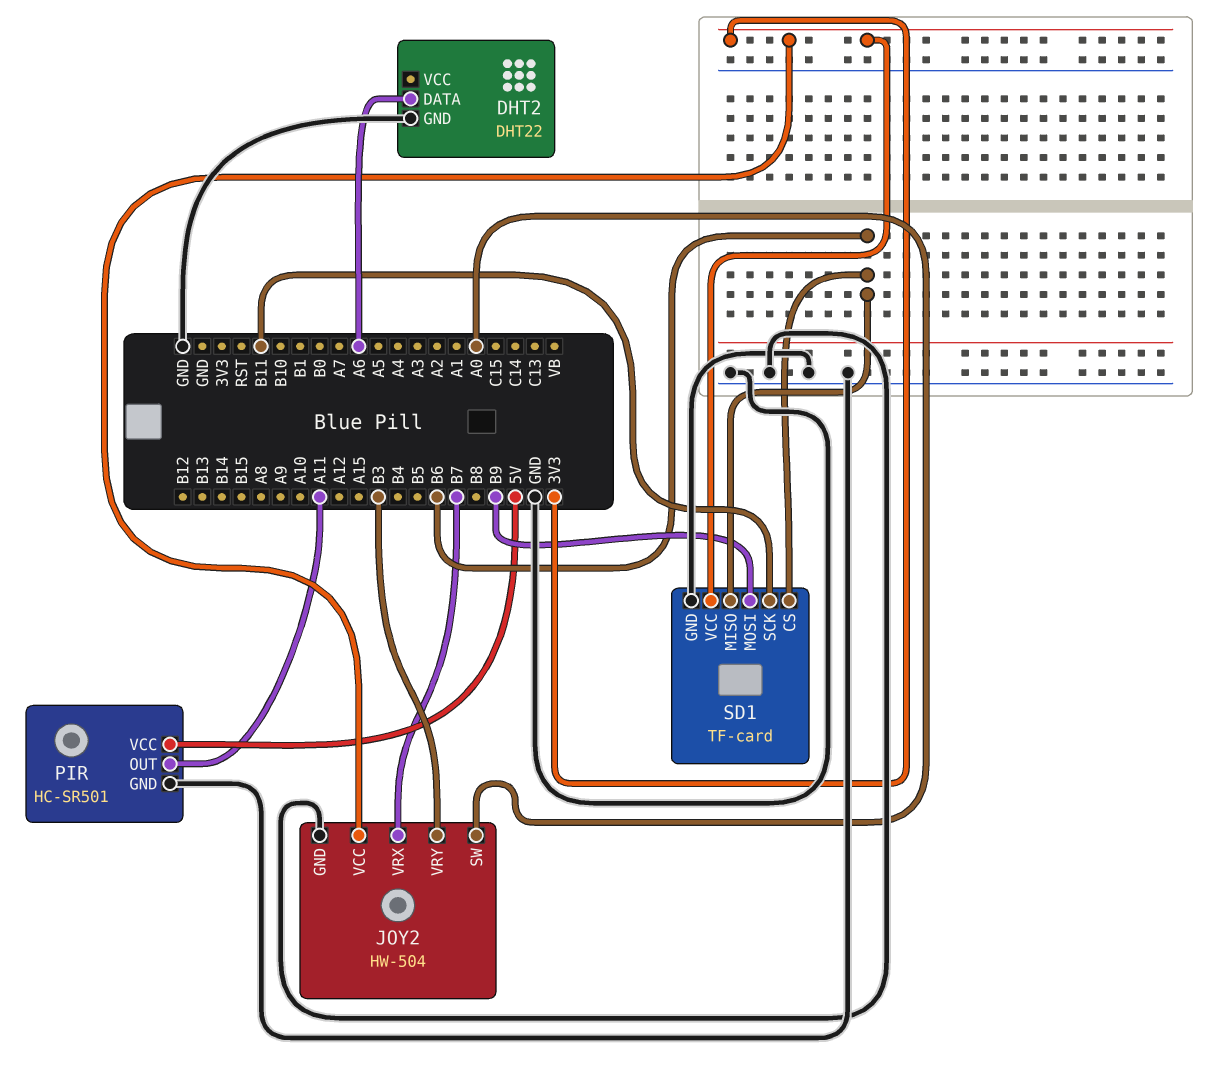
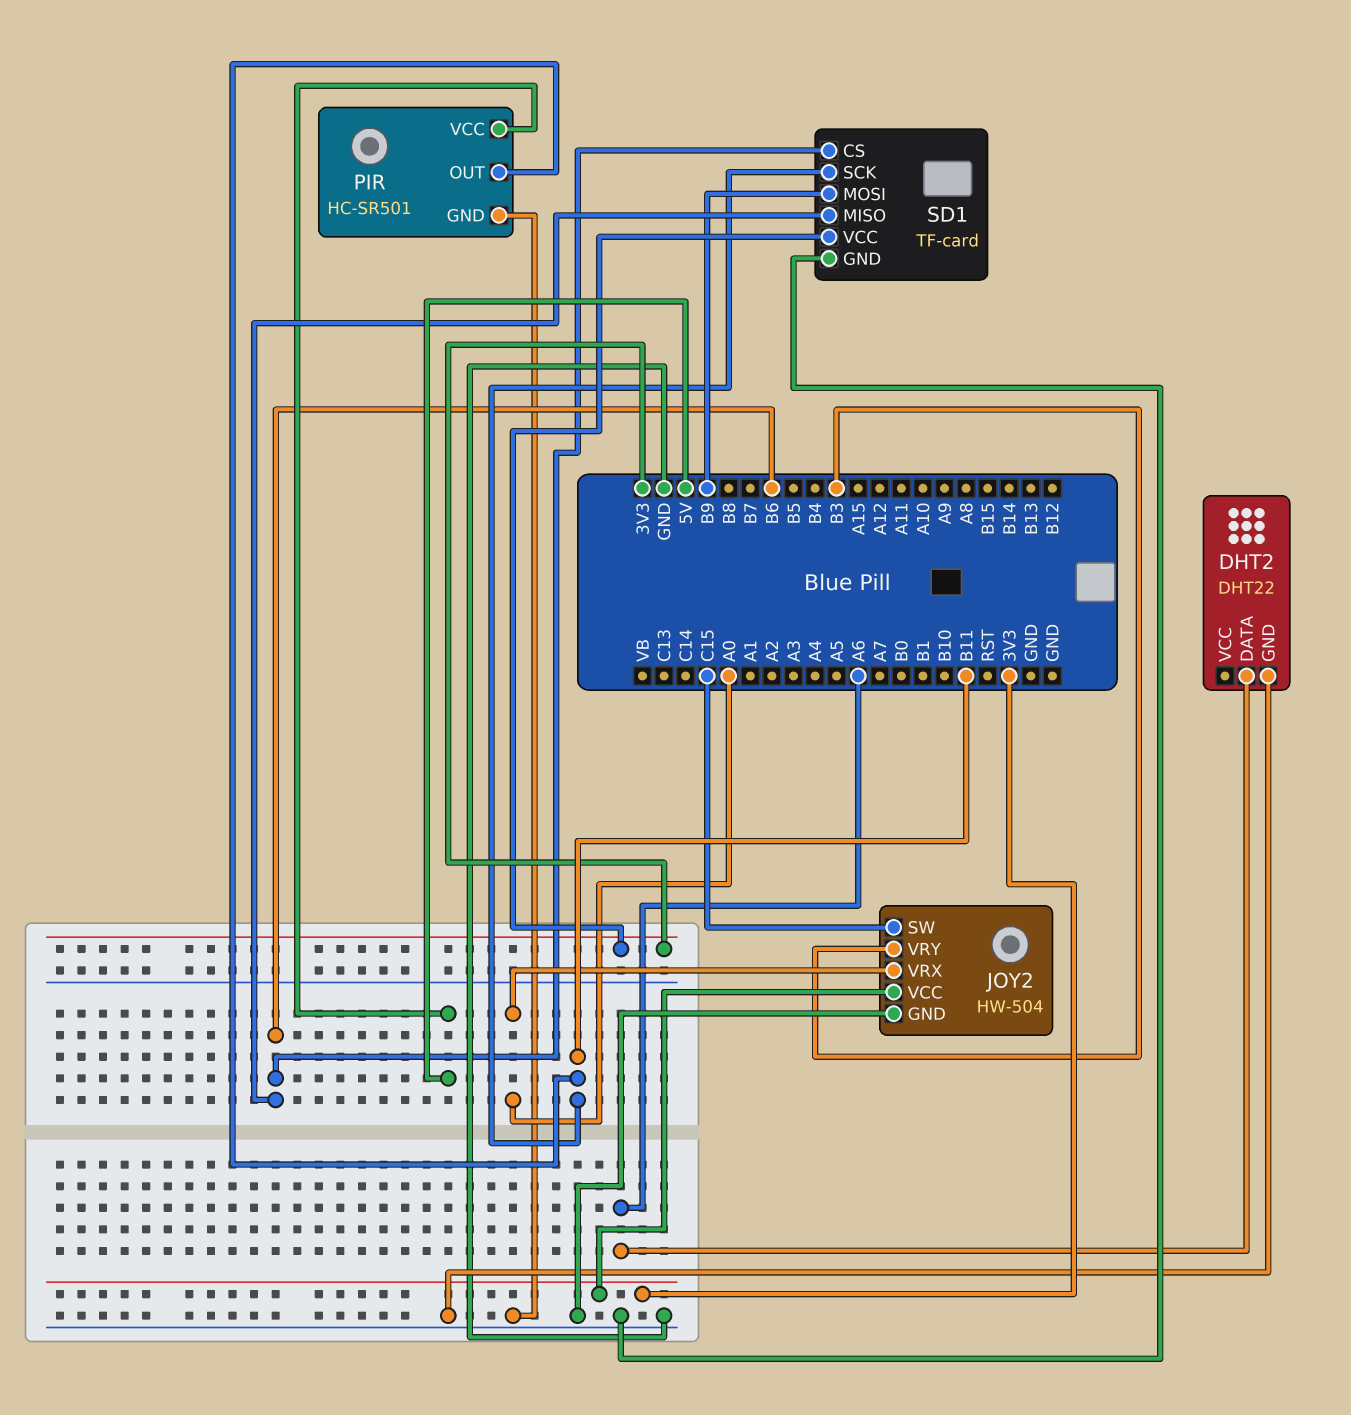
JOY2 pin SW: A0 -> C15
JOY2 pin VRX: B7 -> A0
PIR pin OUT: A11 -> B11

